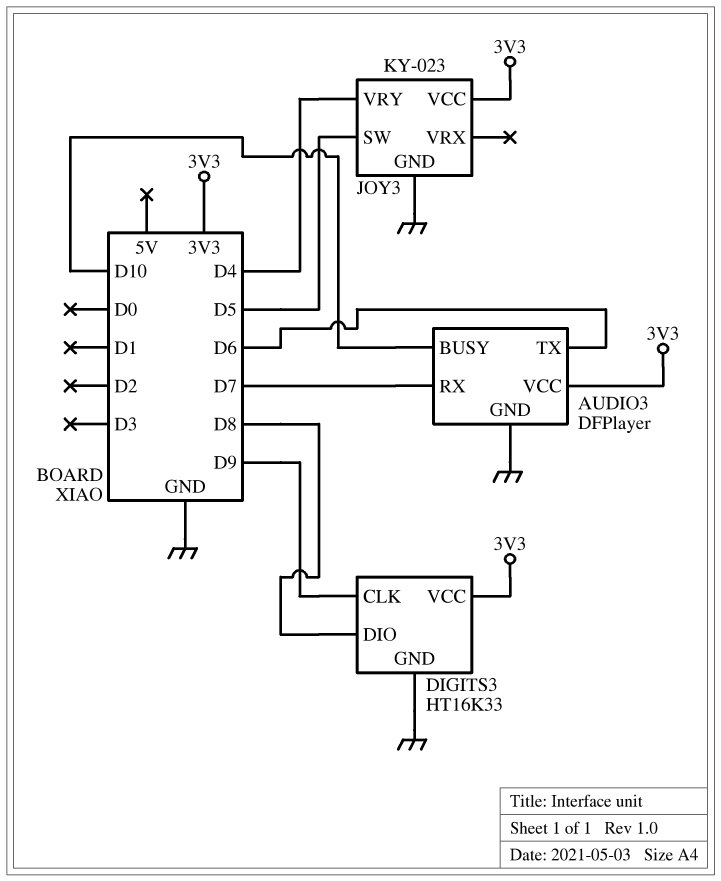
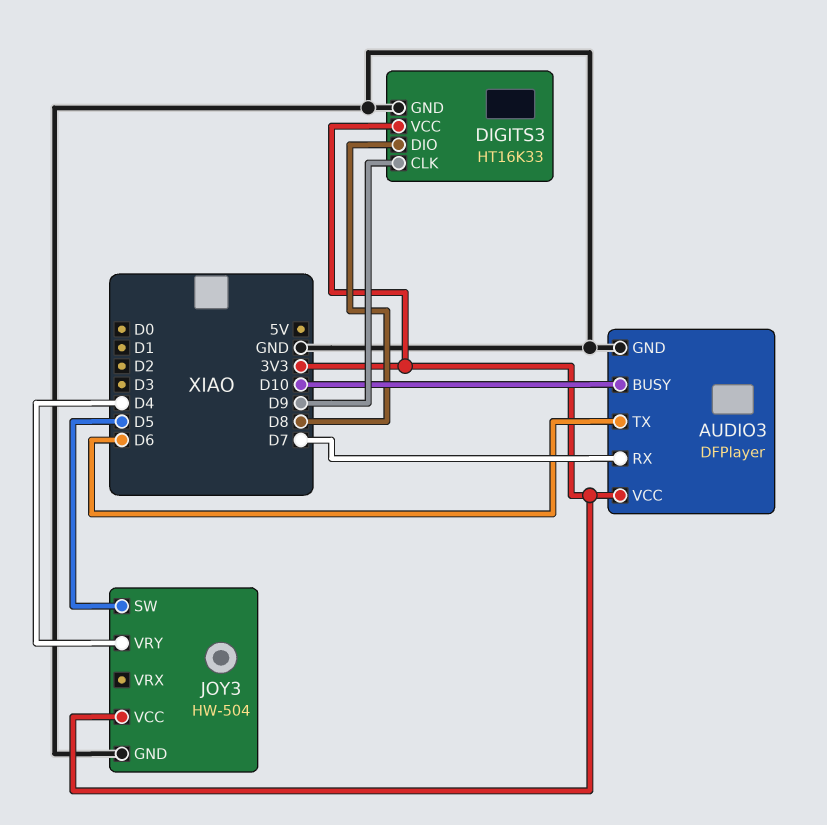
JOY3: KY-023 -> HW-504

